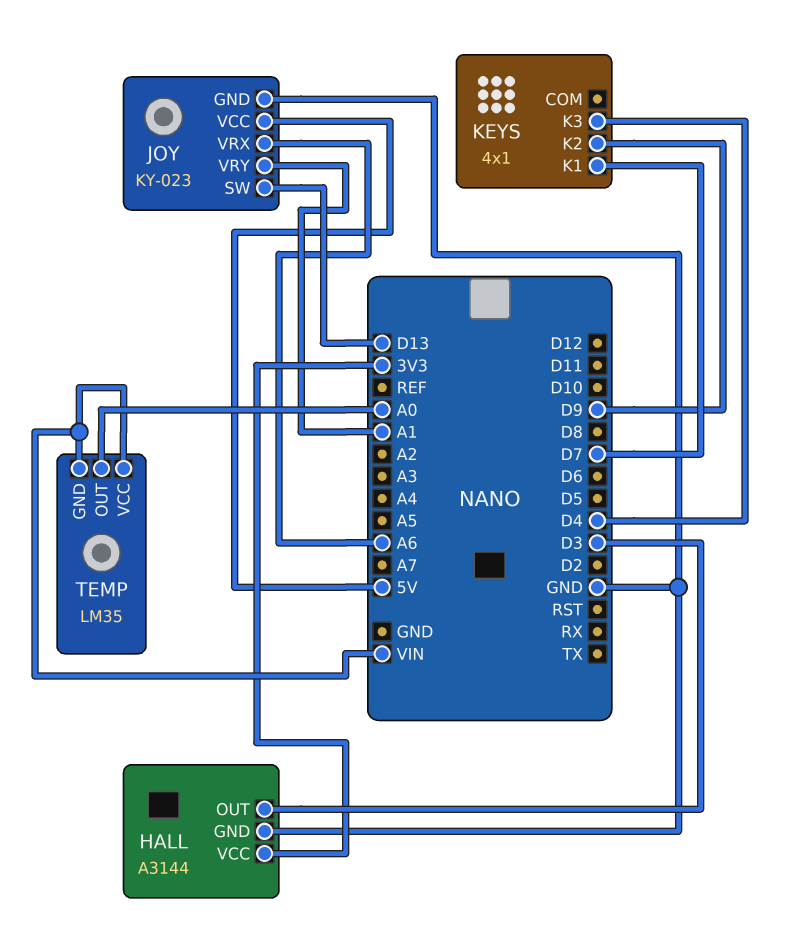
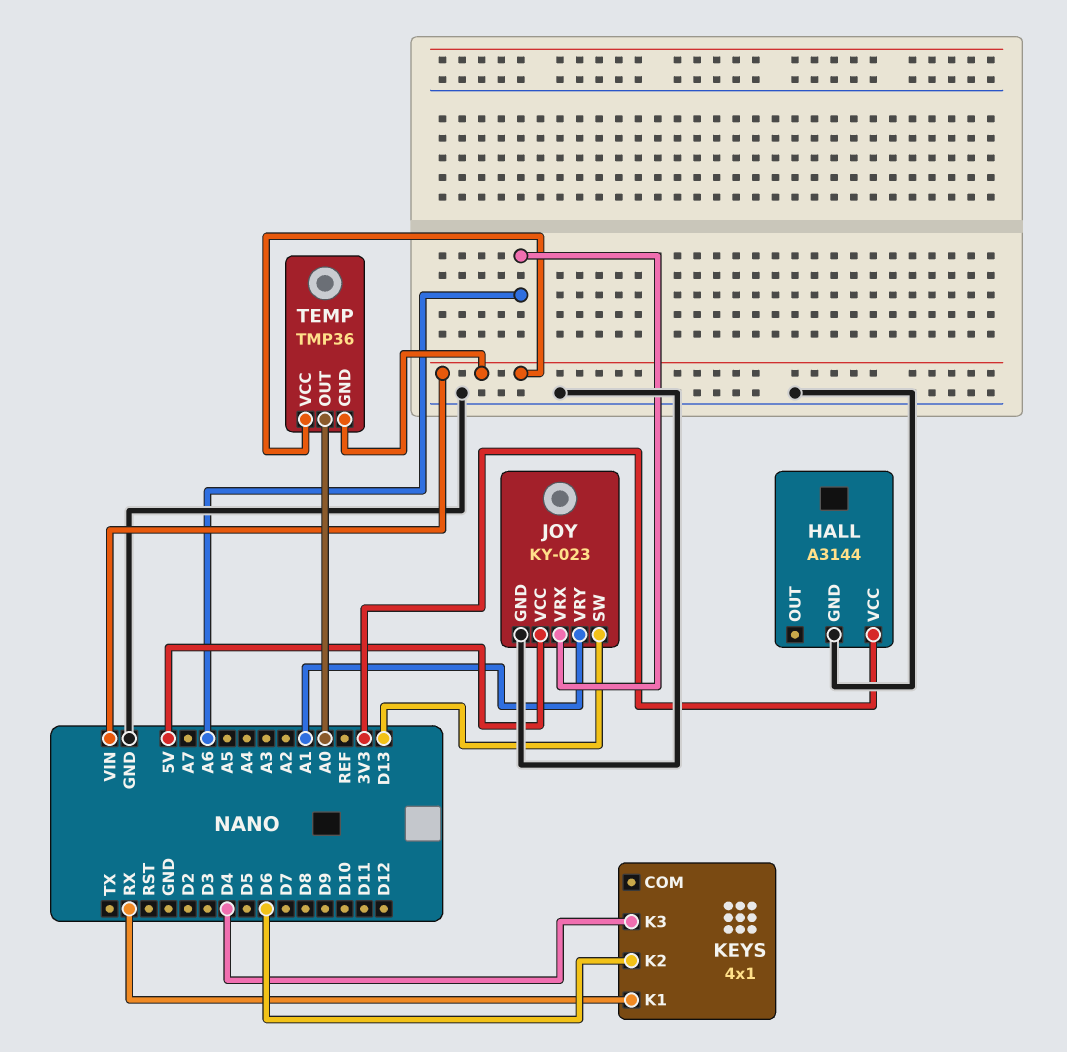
HALL pin OUT: D3 -> none
KEYS pin K1: D7 -> RX
KEYS pin K2: D9 -> D6
TEMP: LM35 -> TMP36

